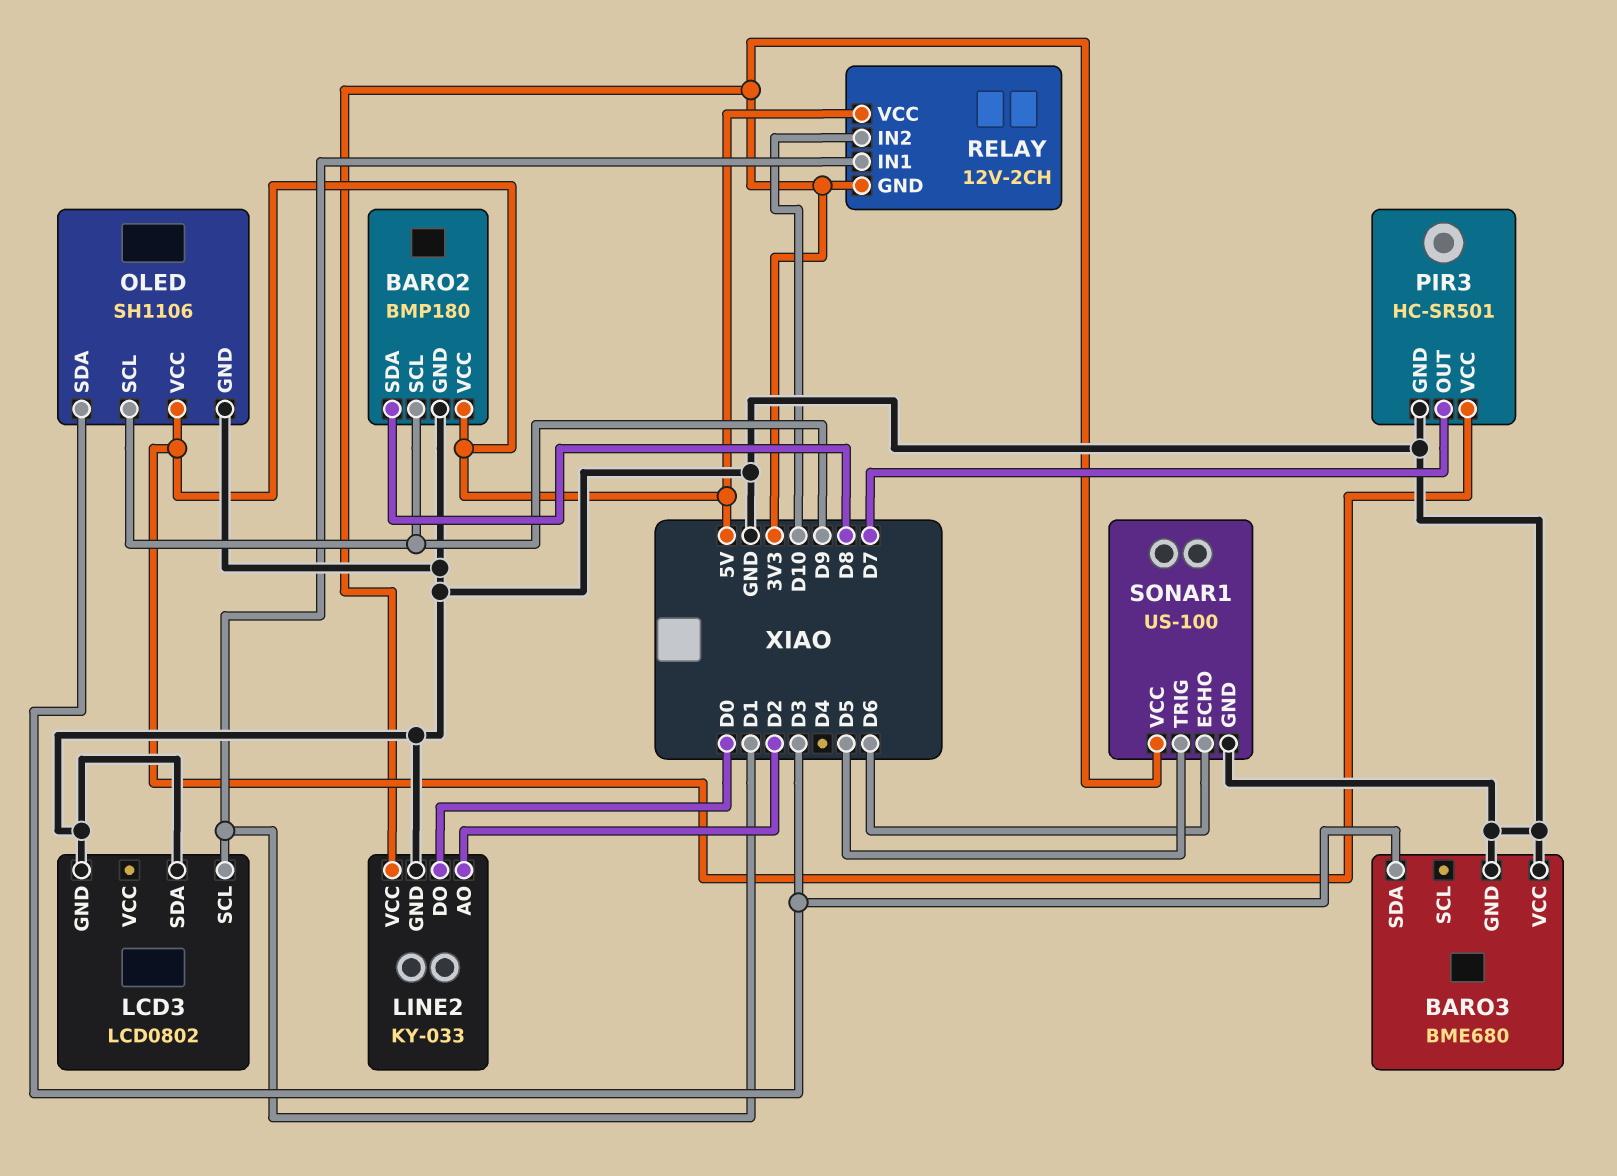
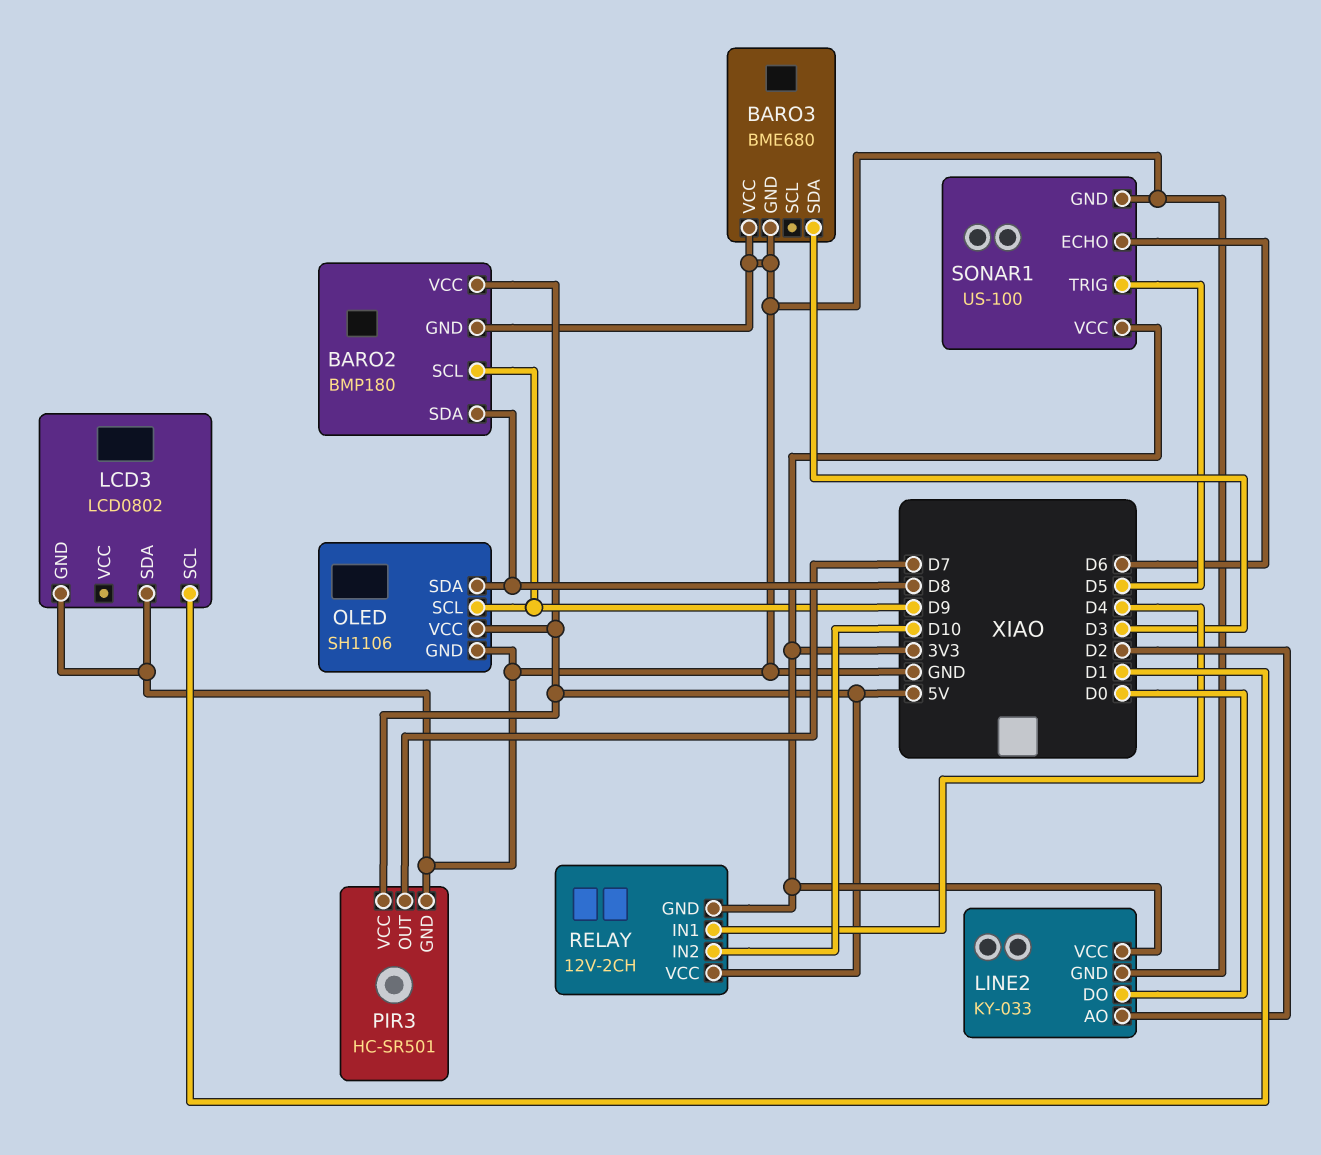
OLED pin SDA: D3 -> D8
RELAY pin IN1: D1 -> D4

